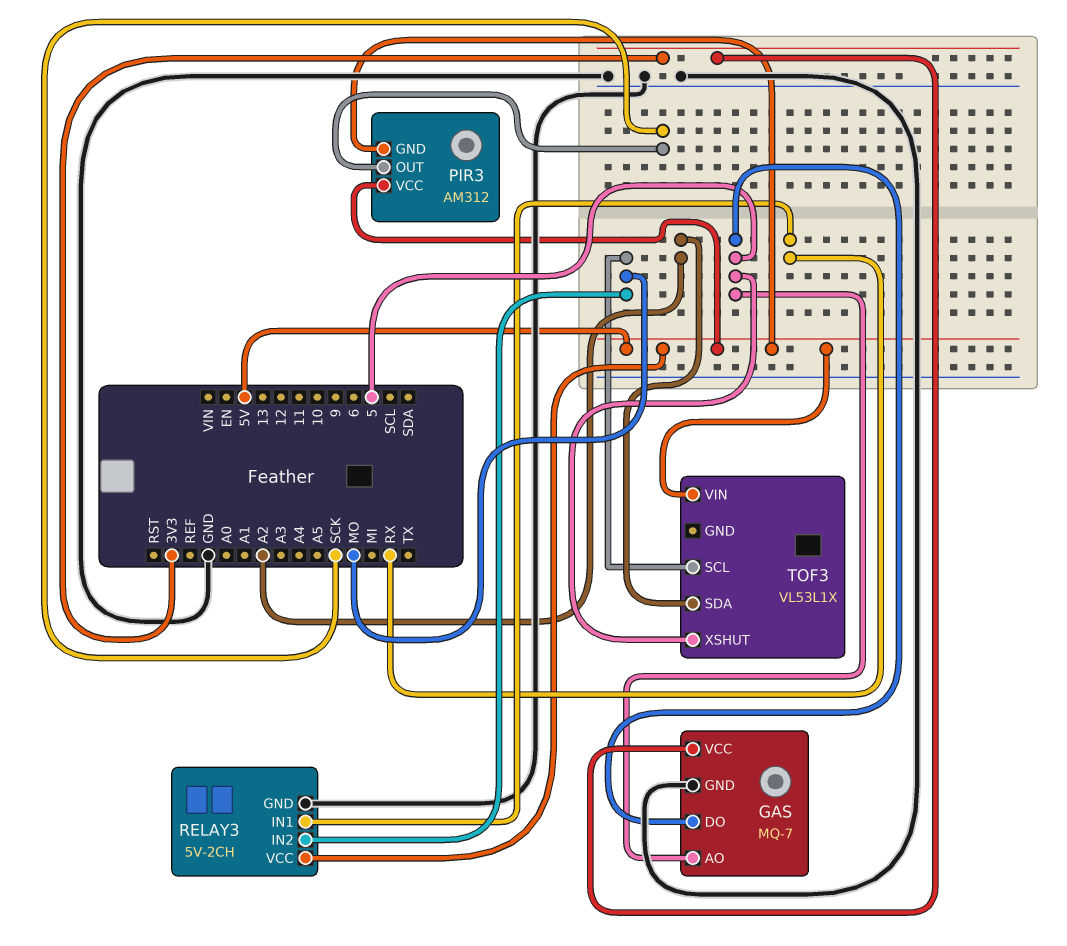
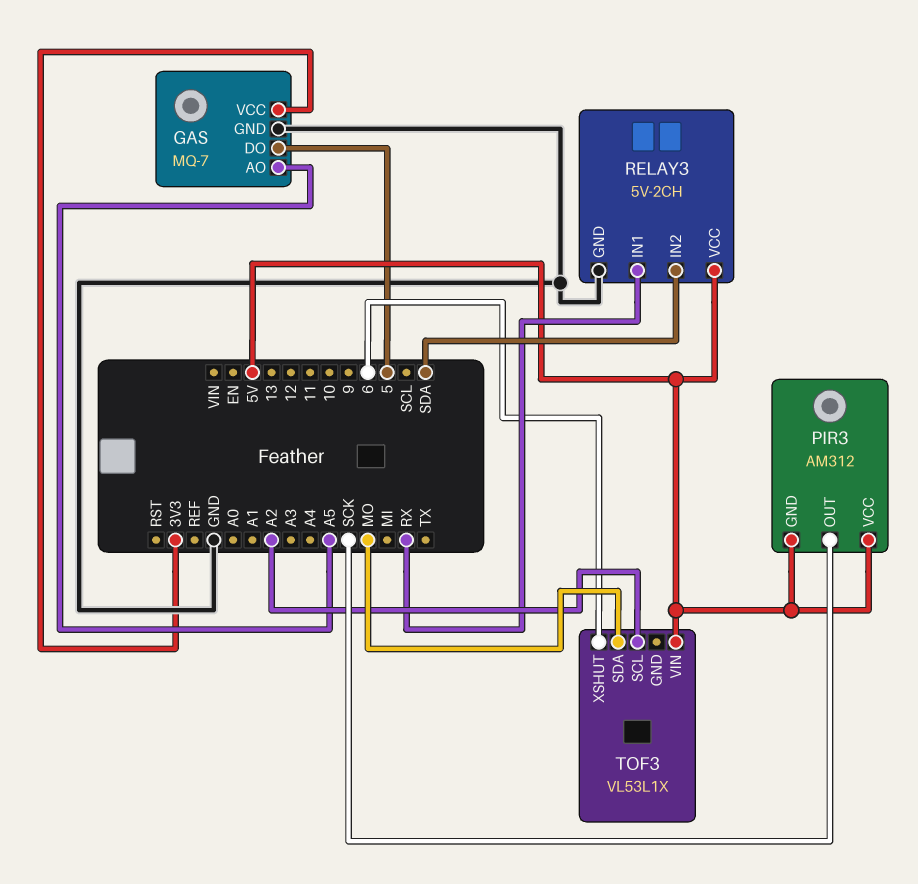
GAS pin AO: 5 -> A5
RELAY3 pin IN2: MO -> SDA
TOF3 pin SCL: MO -> A2
TOF3 pin SDA: A2 -> MO
TOF3 pin XSHUT: 5 -> 6

